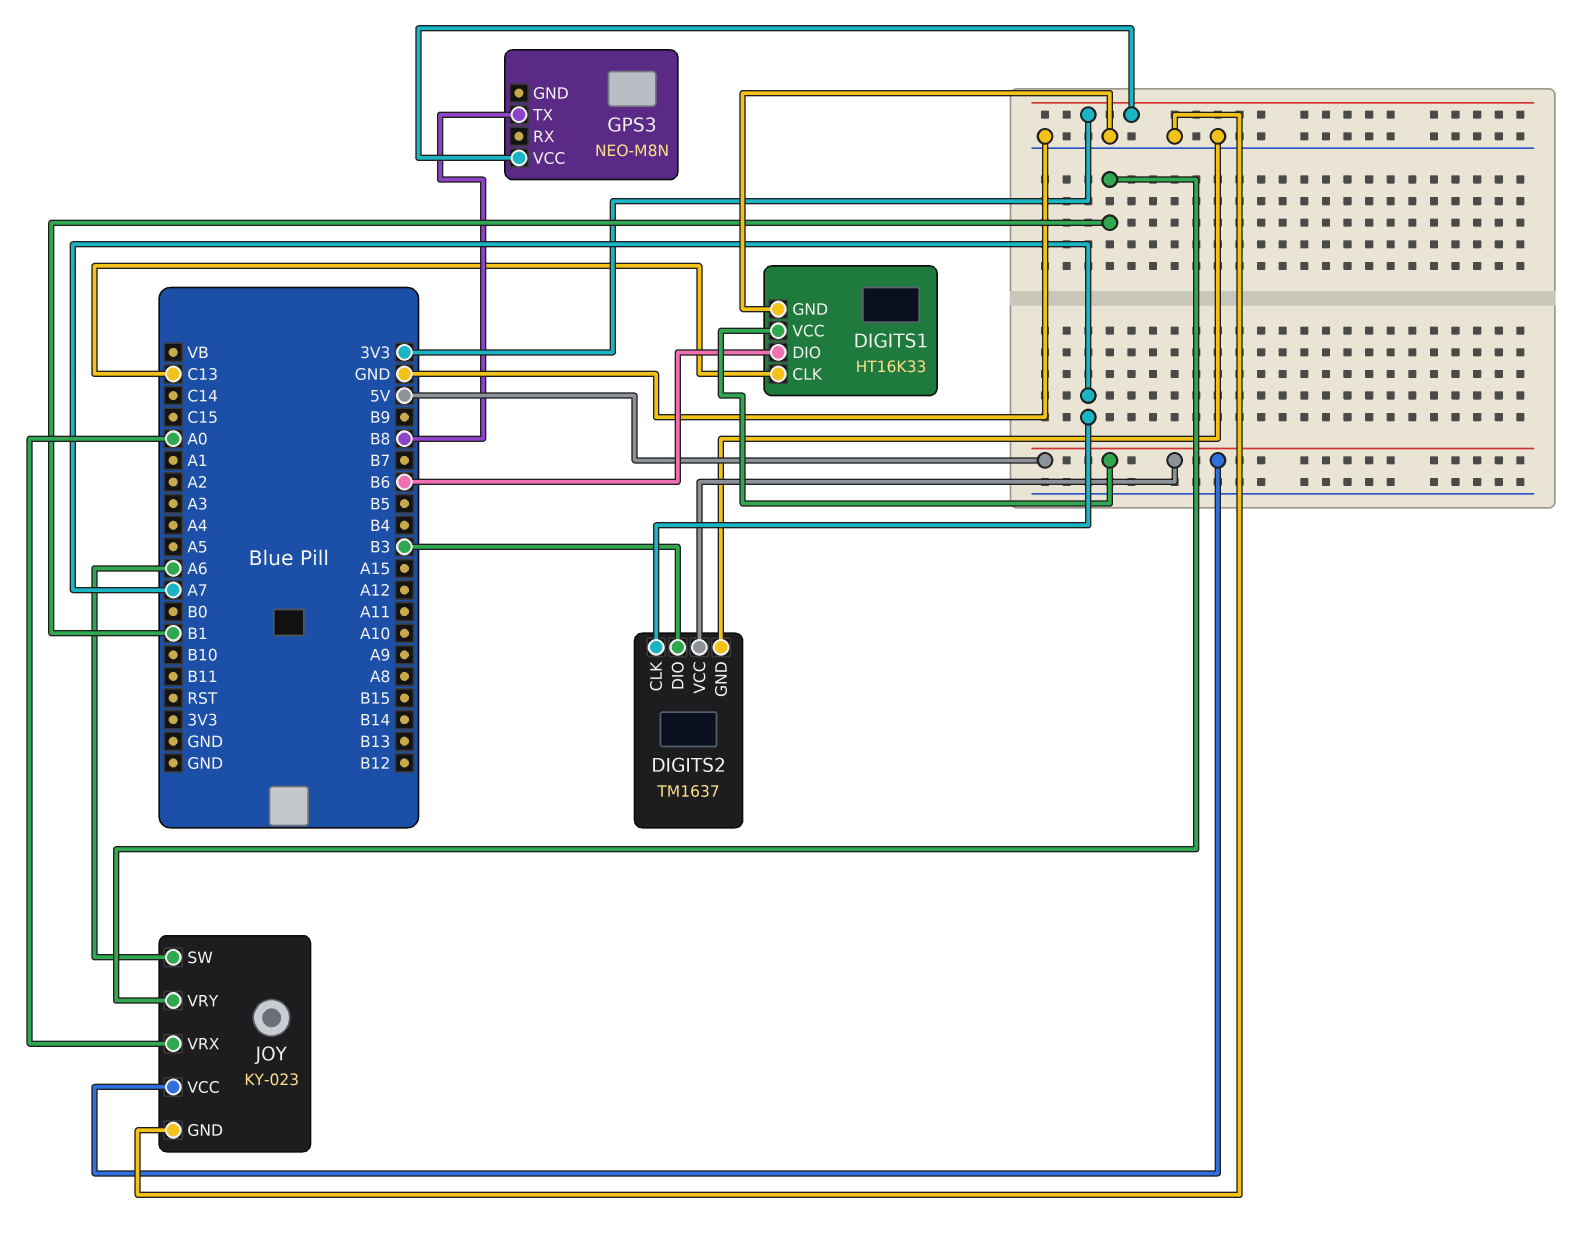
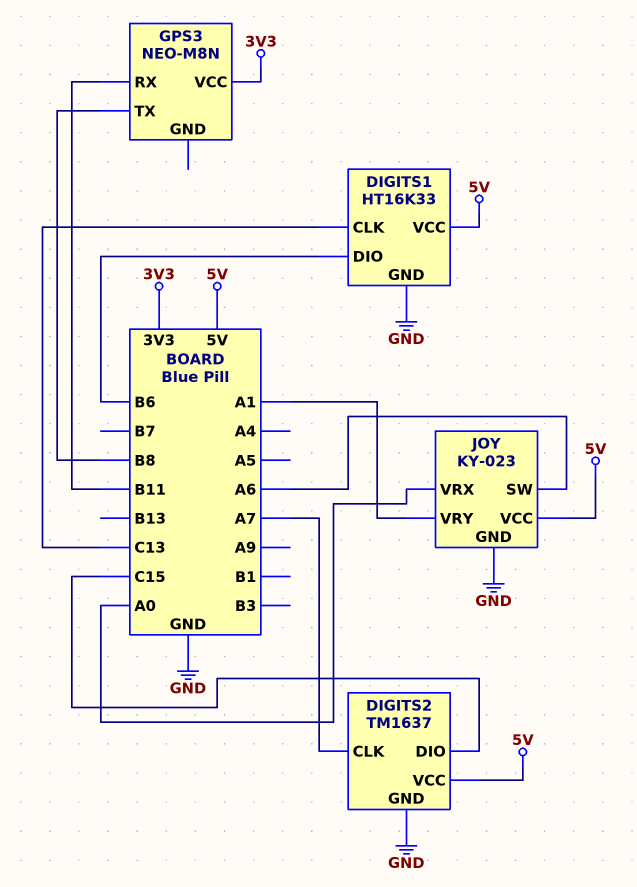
DIGITS2 pin DIO: B3 -> C15
GPS3 pin RX: none -> B11
JOY pin VRY: B1 -> A1

